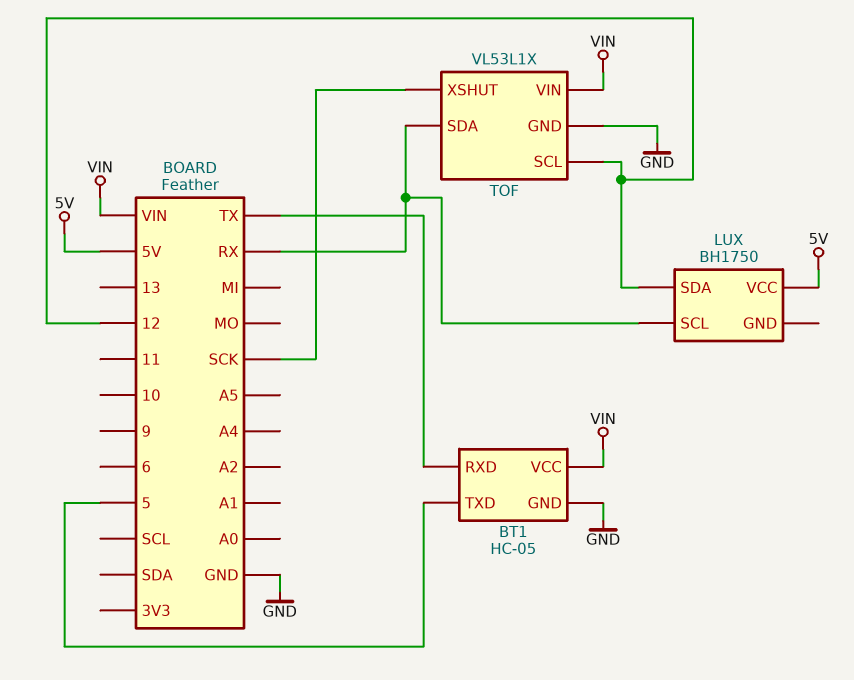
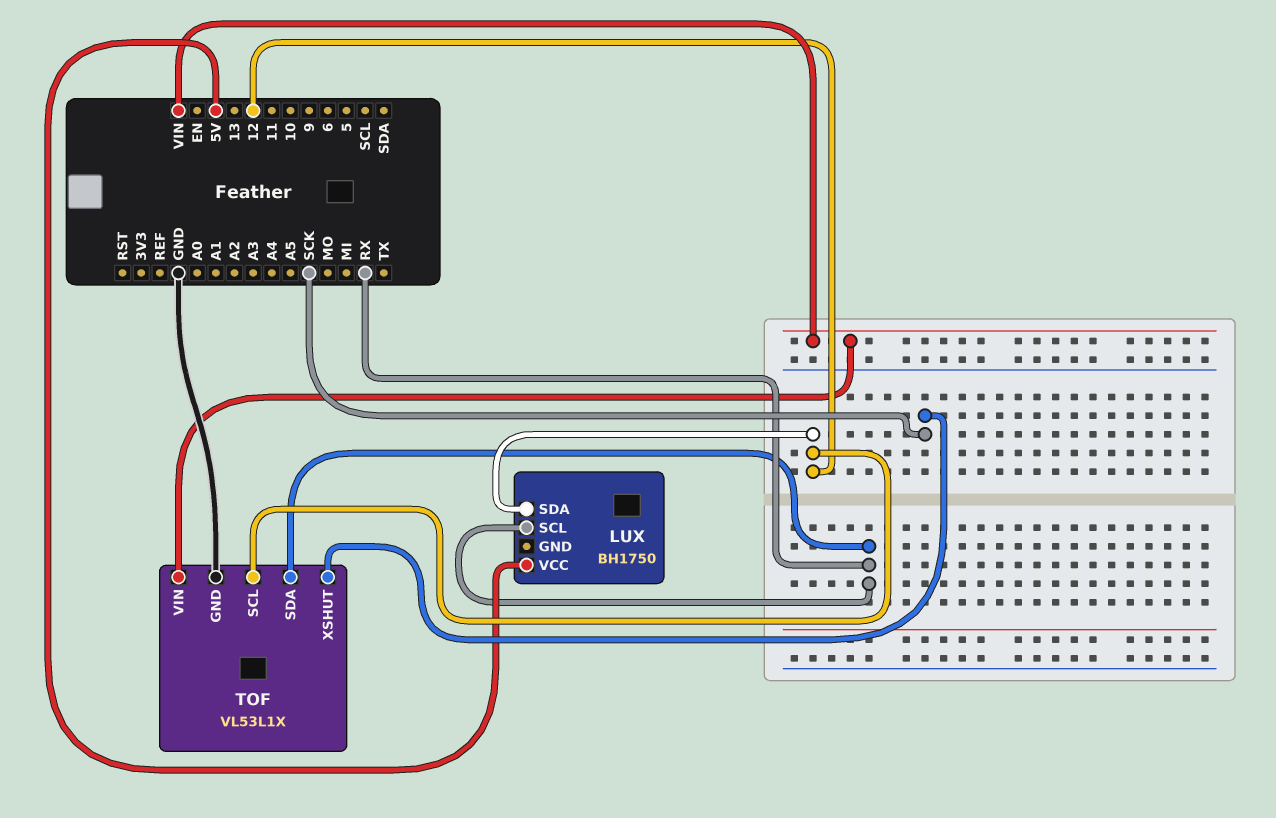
BT1: HC-05 -> none
BT1 pin GND: GND -> none
BT1 pin RXD: TX -> none
BT1 pin TXD: 5 -> none
BT1 pin VCC: VIN -> none

